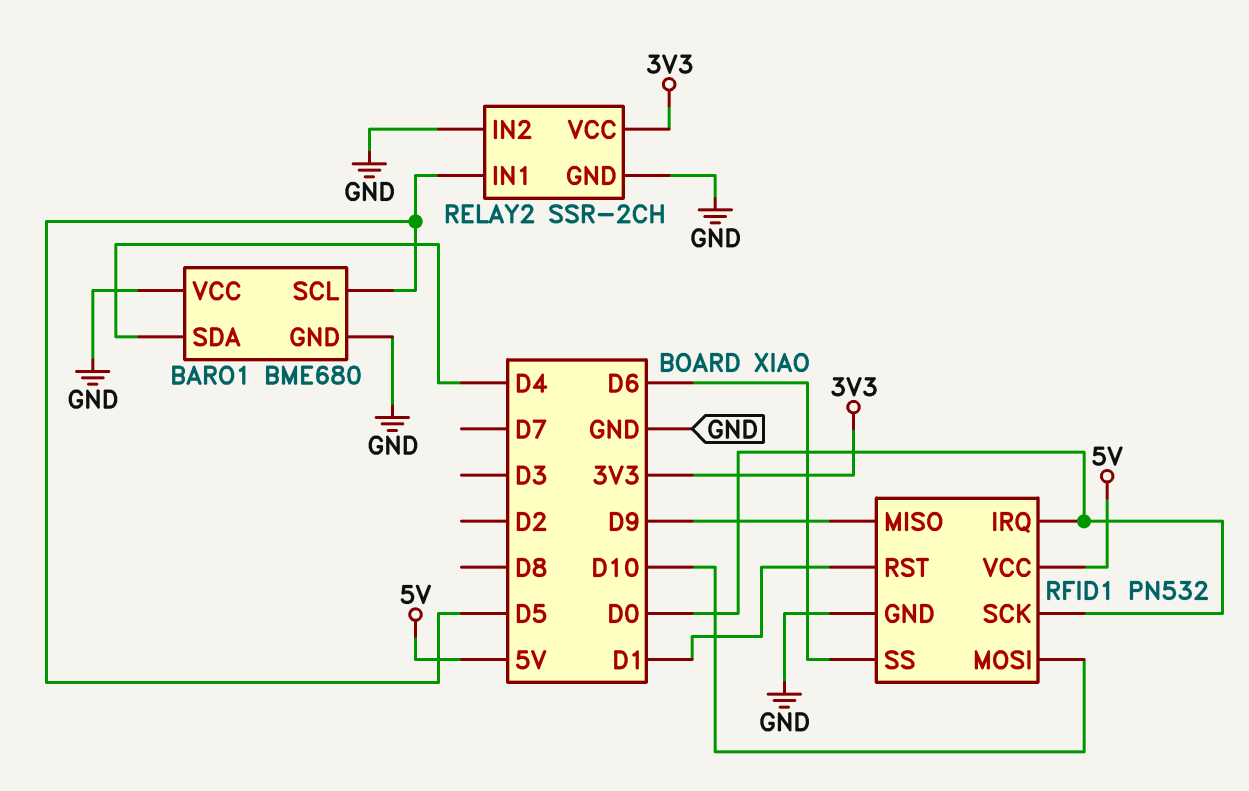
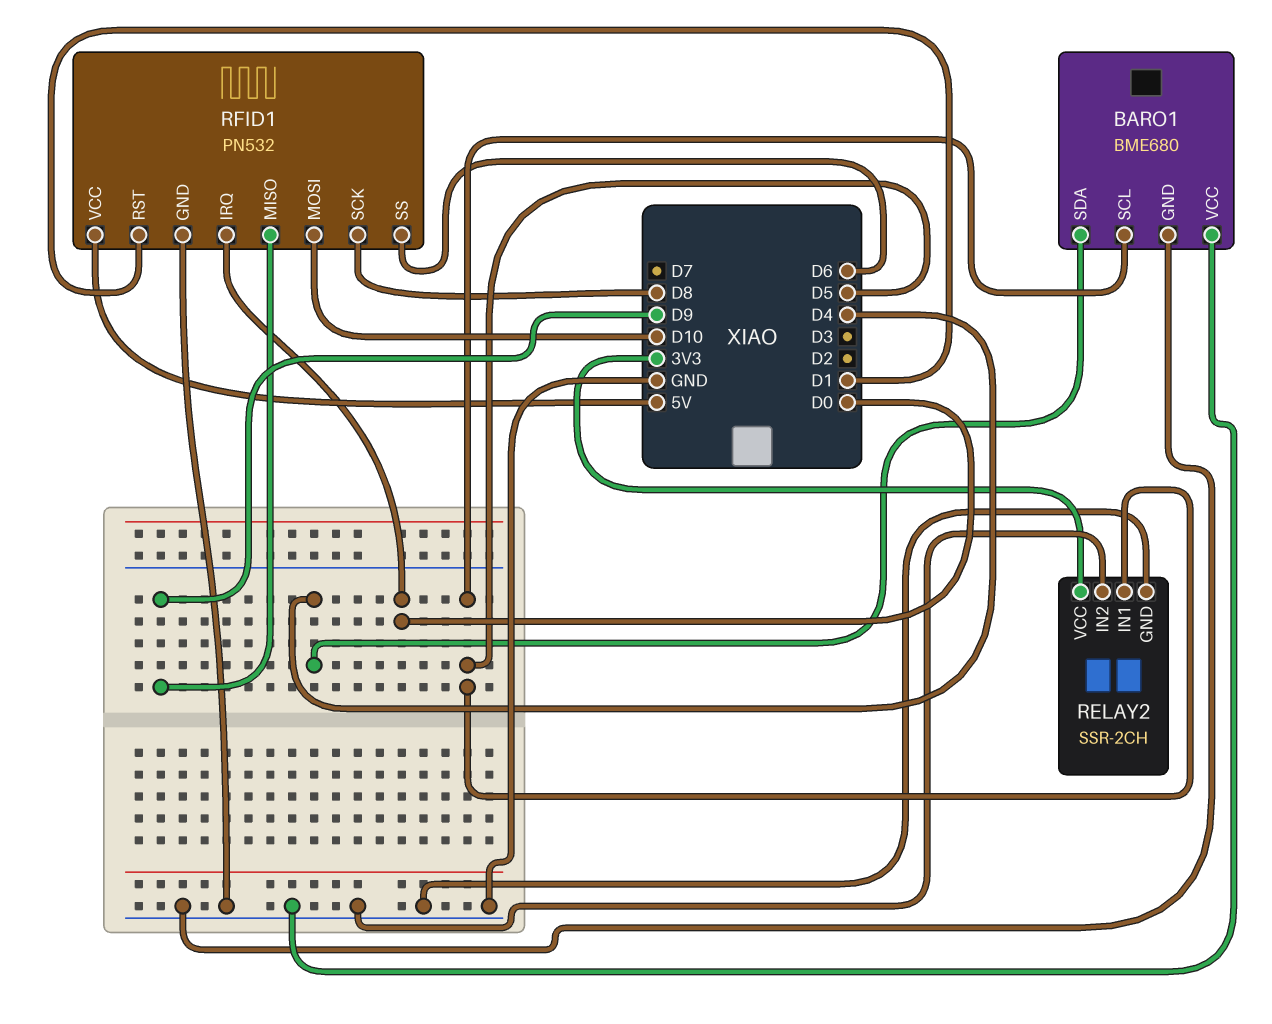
RFID1 pin SCK: D0 -> D8

